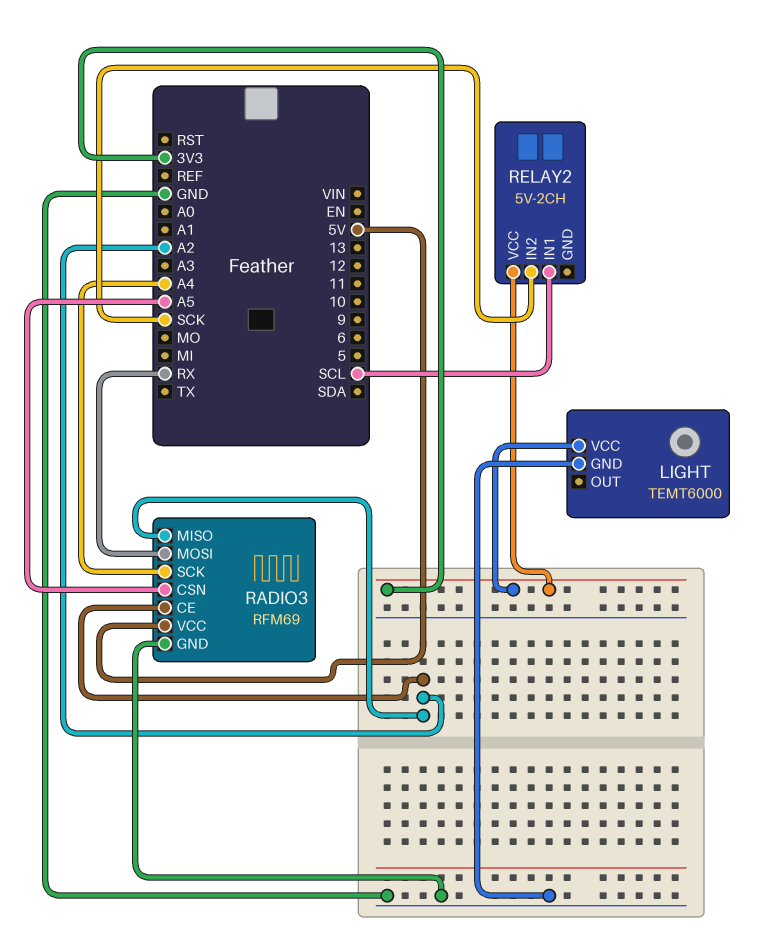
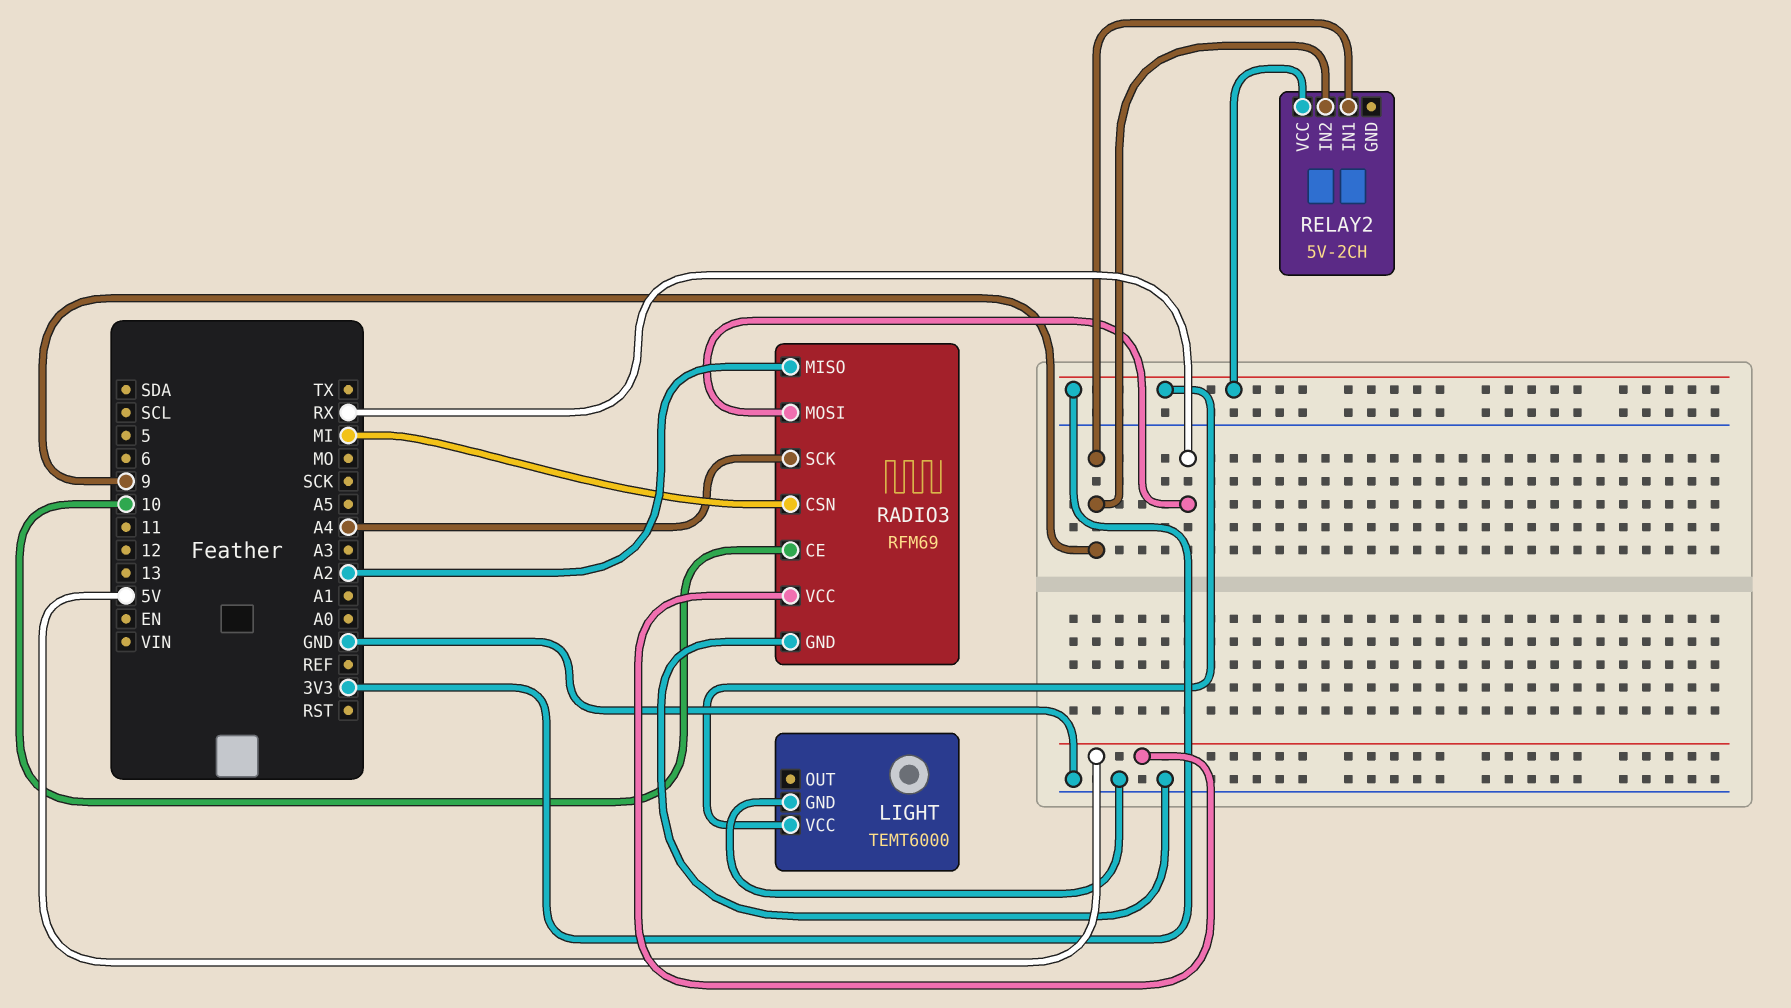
RADIO3 pin CE: A2 -> 10
RADIO3 pin CSN: A5 -> MI
RELAY2 pin IN1: SCL -> 9
RELAY2 pin IN2: SCK -> 9

